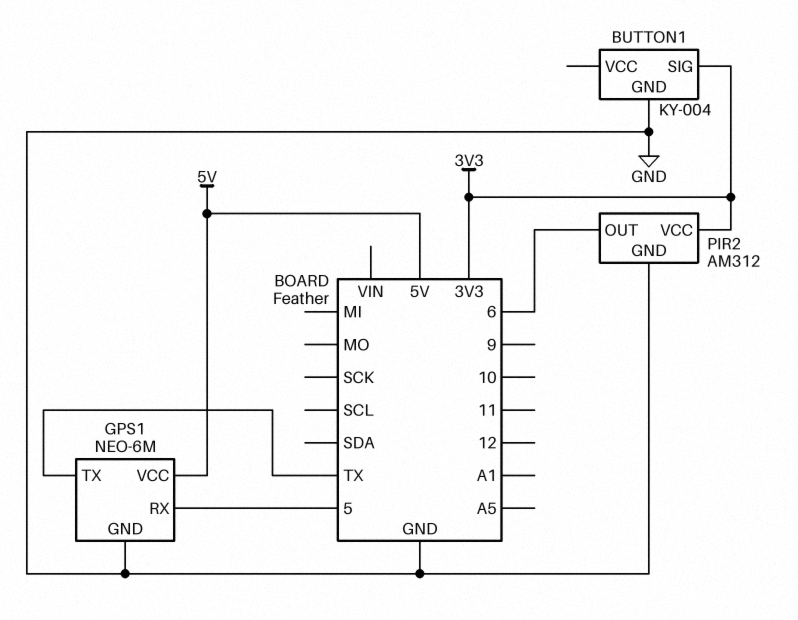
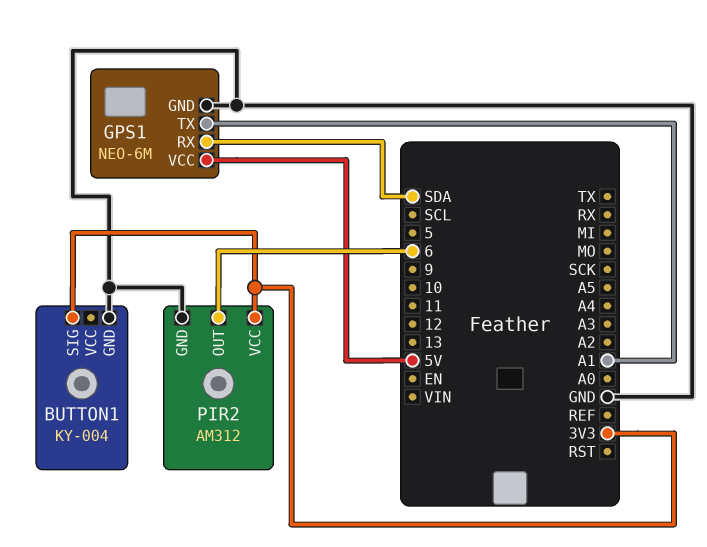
GPS1 pin RX: 5 -> SDA
GPS1 pin TX: TX -> A1

